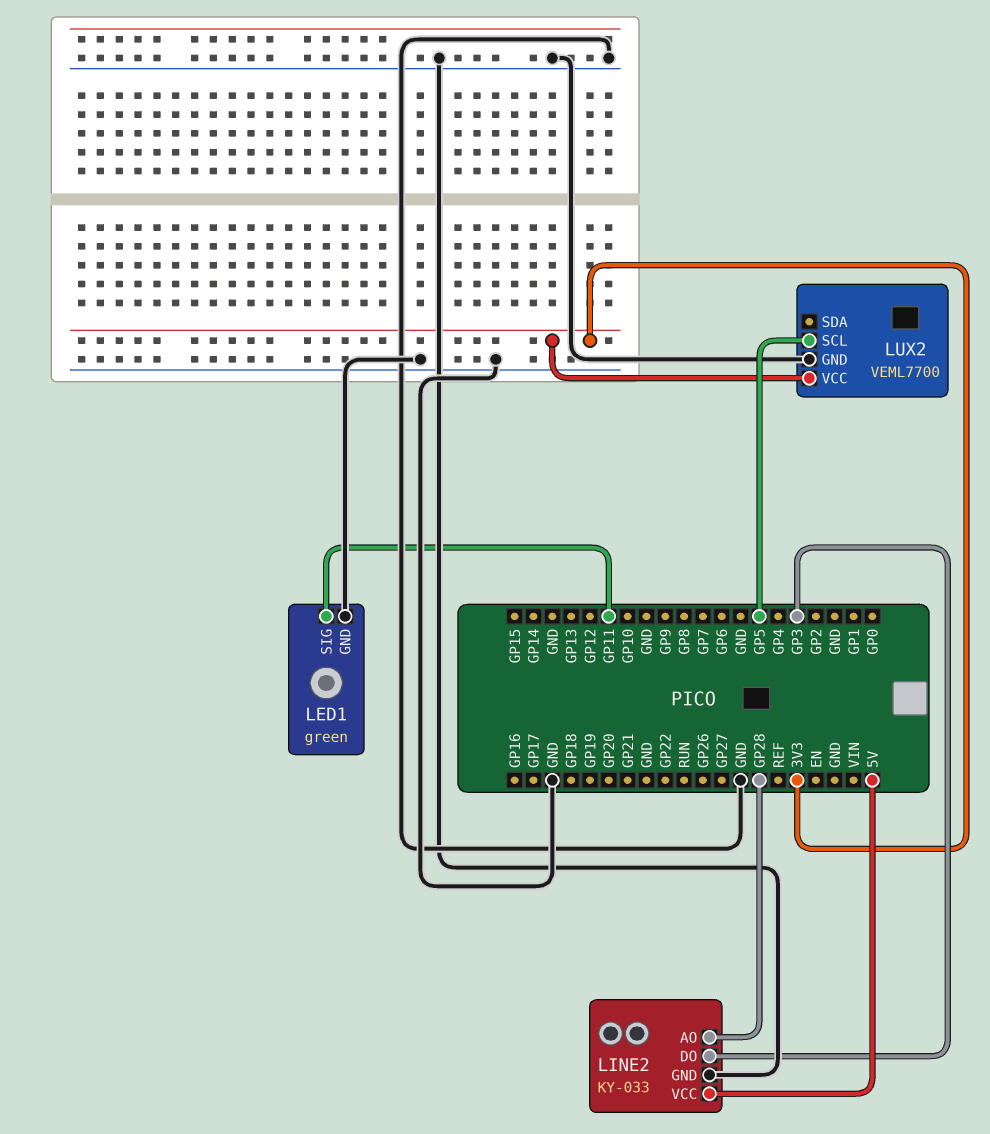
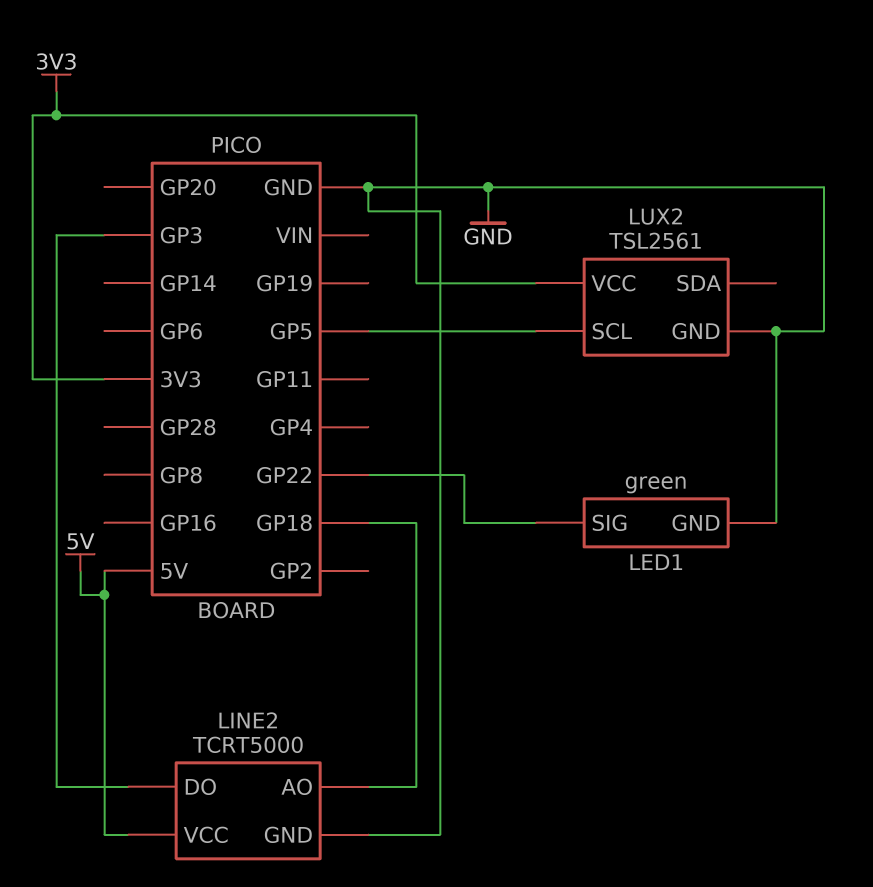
LED1 pin SIG: GP11 -> GP22
LINE2: KY-033 -> TCRT5000
LINE2 pin AO: GP28 -> GP18
LUX2: VEML7700 -> TSL2561

